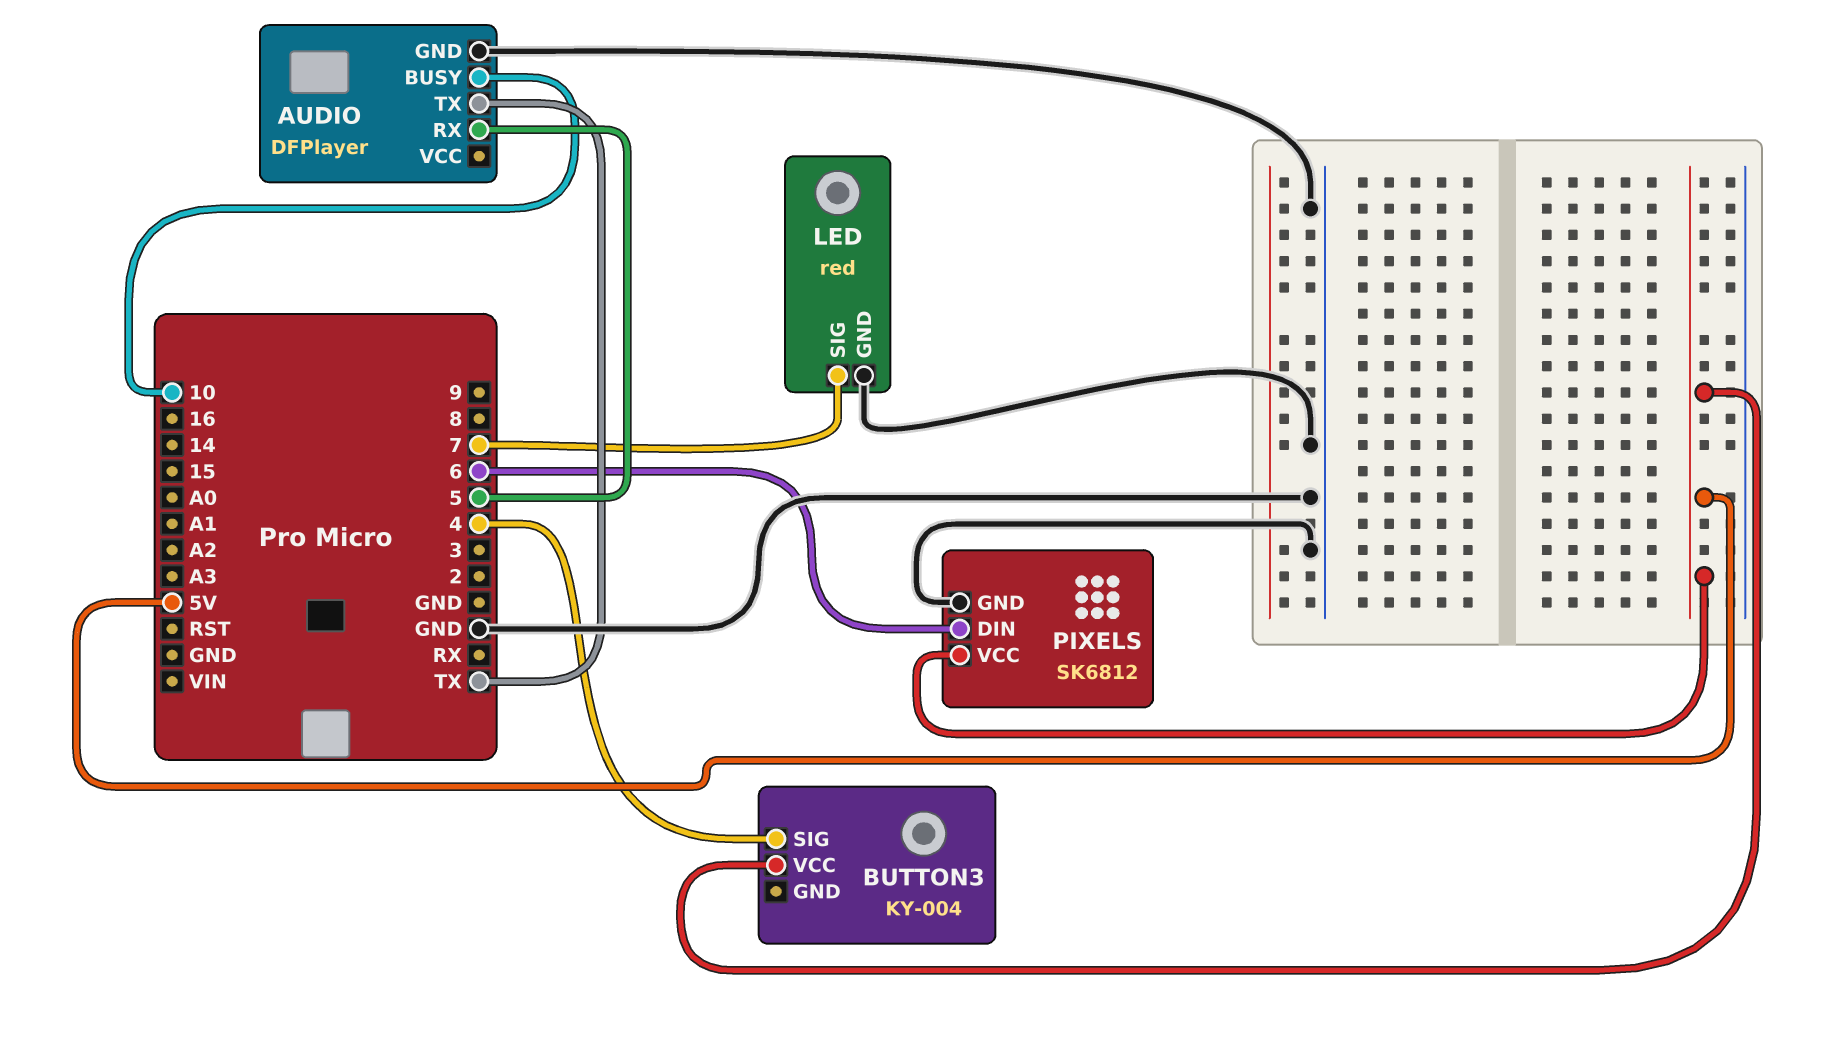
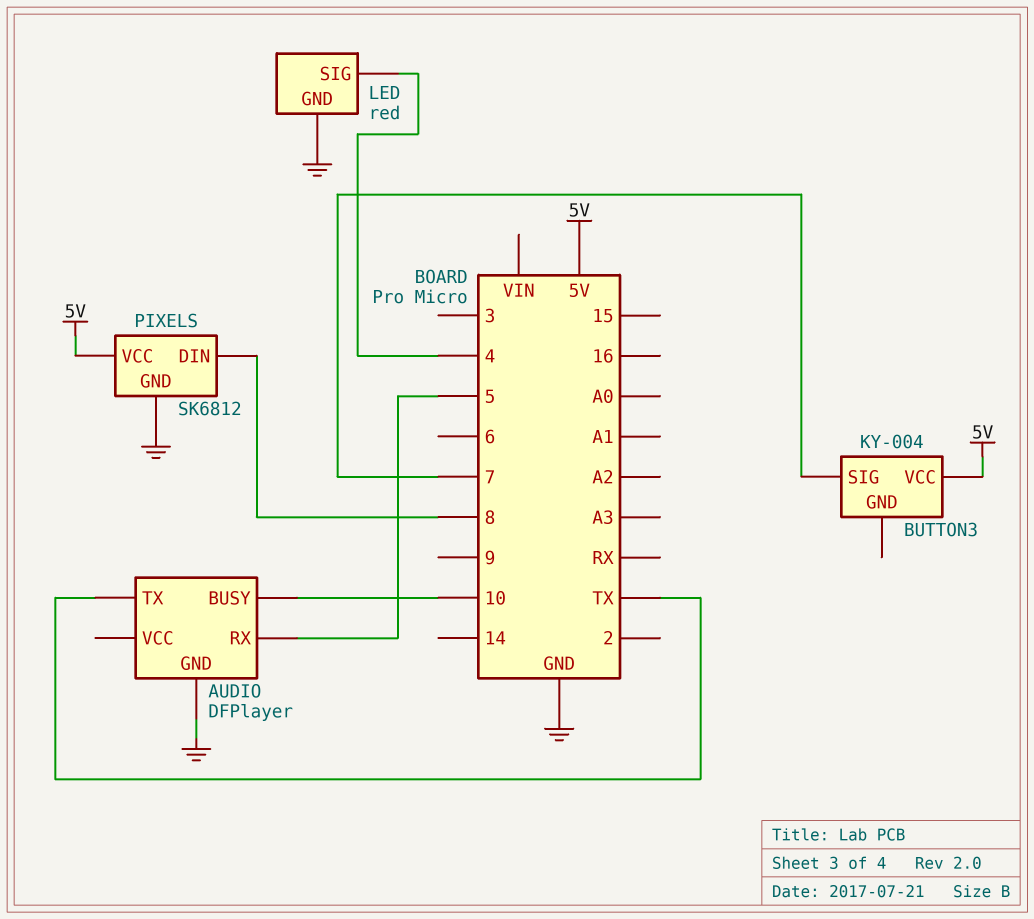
BUTTON3 pin SIG: 4 -> 7
LED pin SIG: 7 -> 4
PIXELS pin DIN: 6 -> 8

